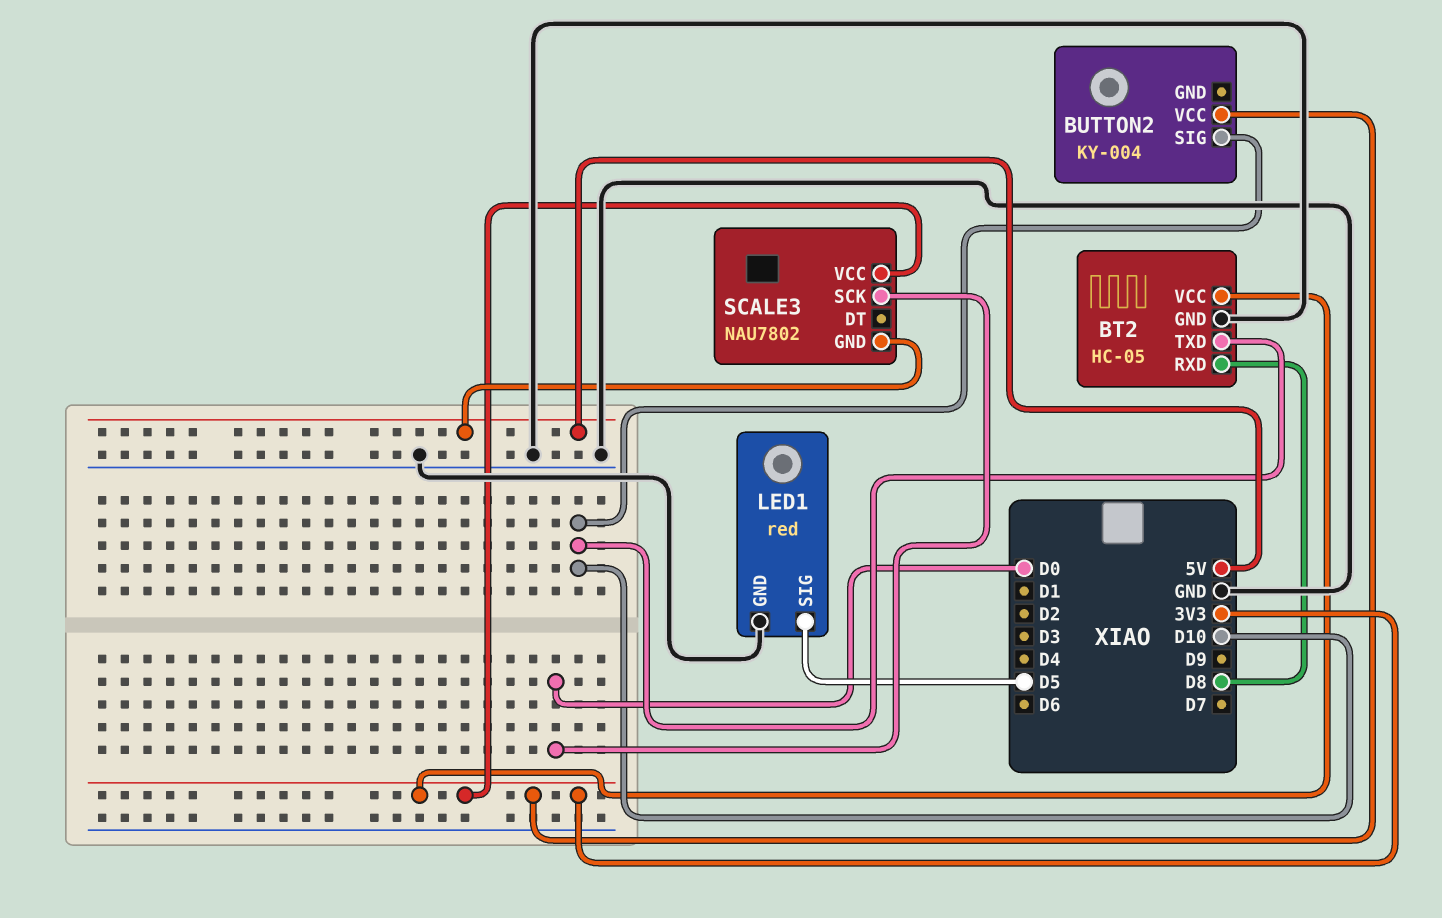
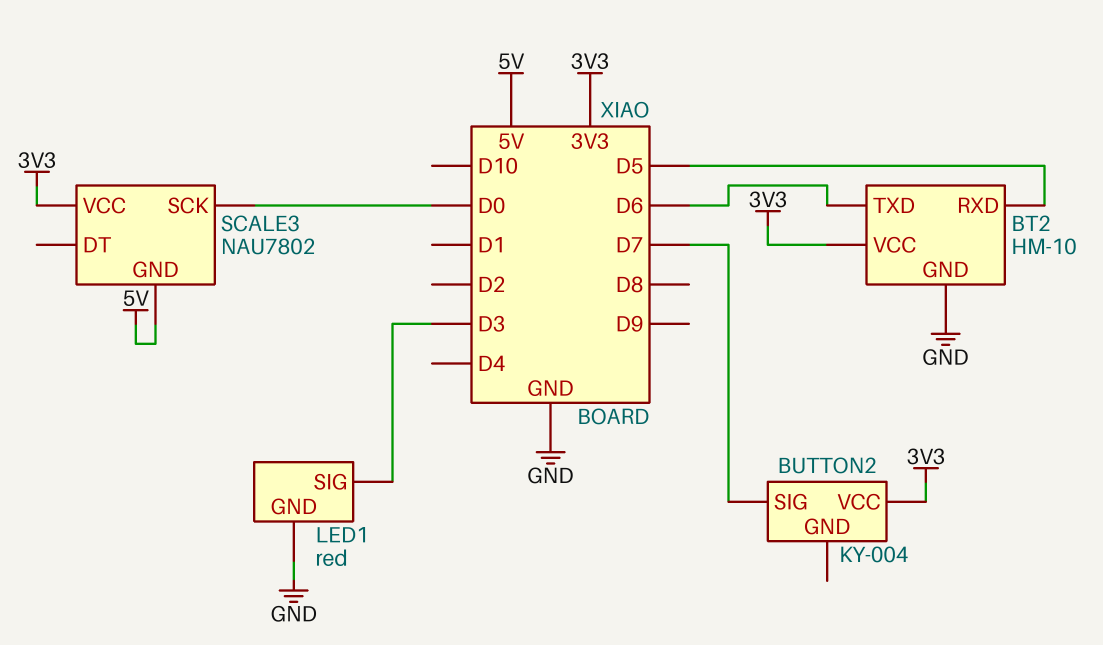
BT2: HC-05 -> HM-10
BT2 pin RXD: D8 -> D5
BT2 pin TXD: D10 -> D6
BUTTON2 pin SIG: D10 -> D7
LED1 pin SIG: D5 -> D3

